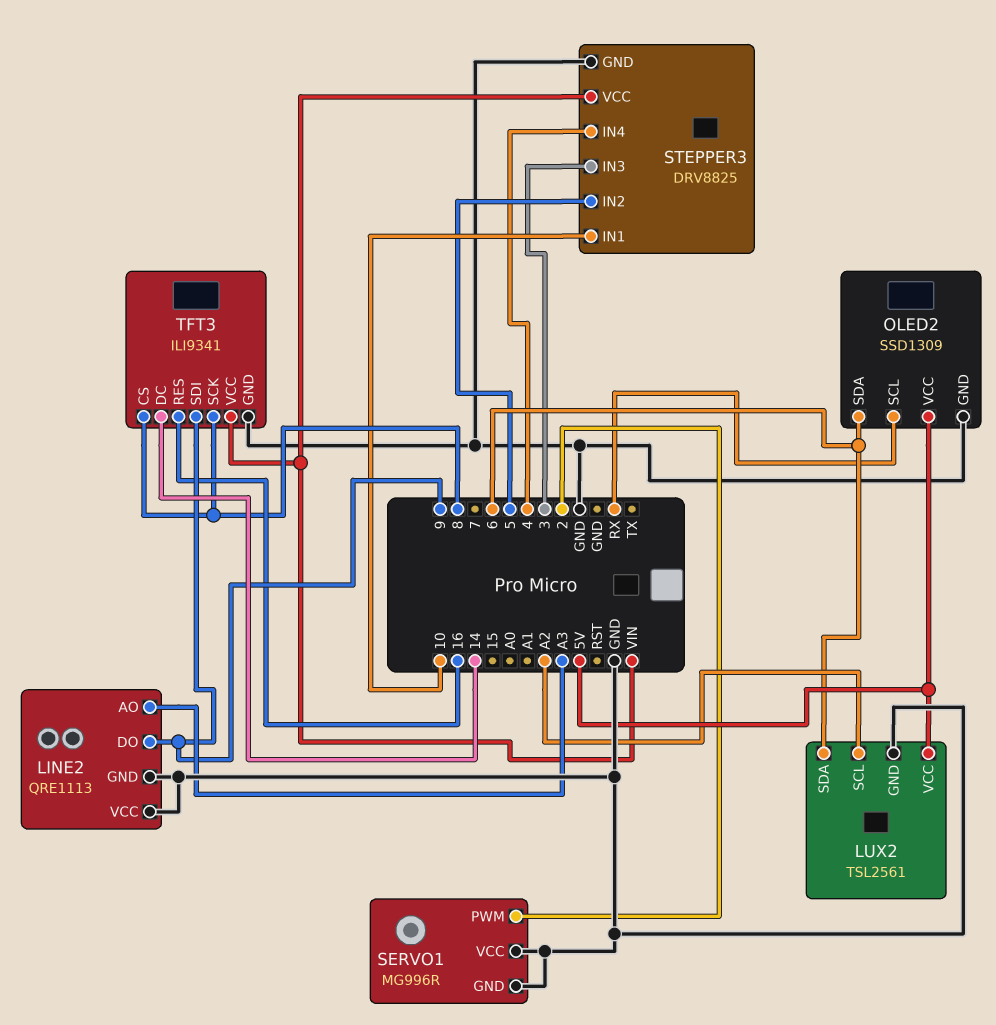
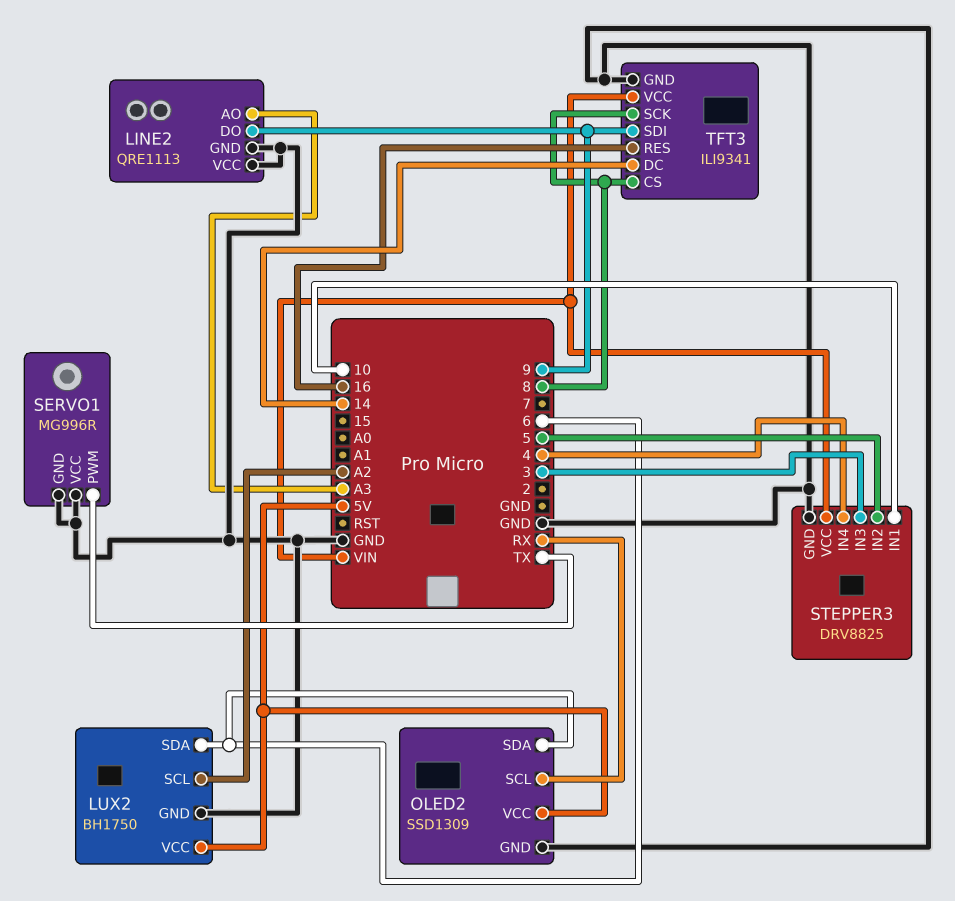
LUX2: TSL2561 -> BH1750
SERVO1 pin PWM: 2 -> TX

